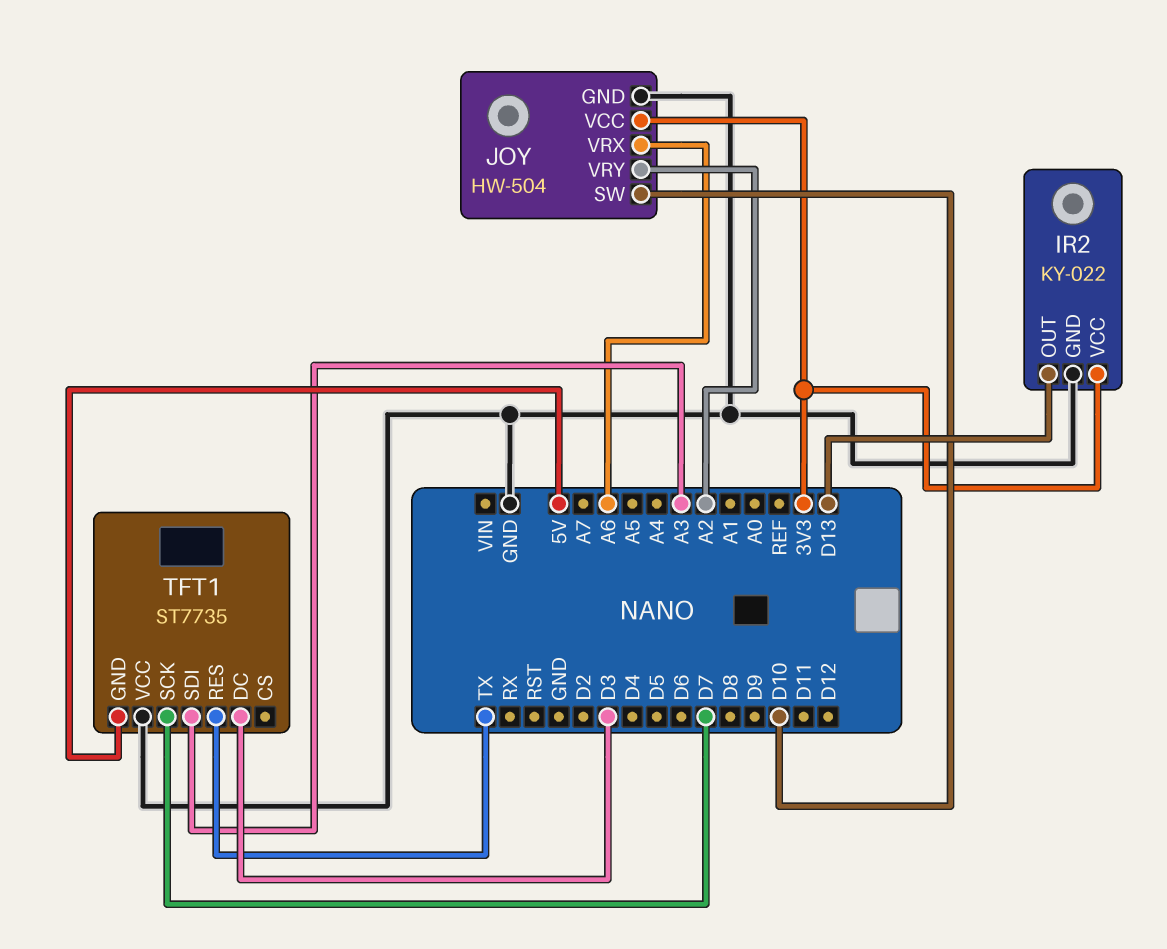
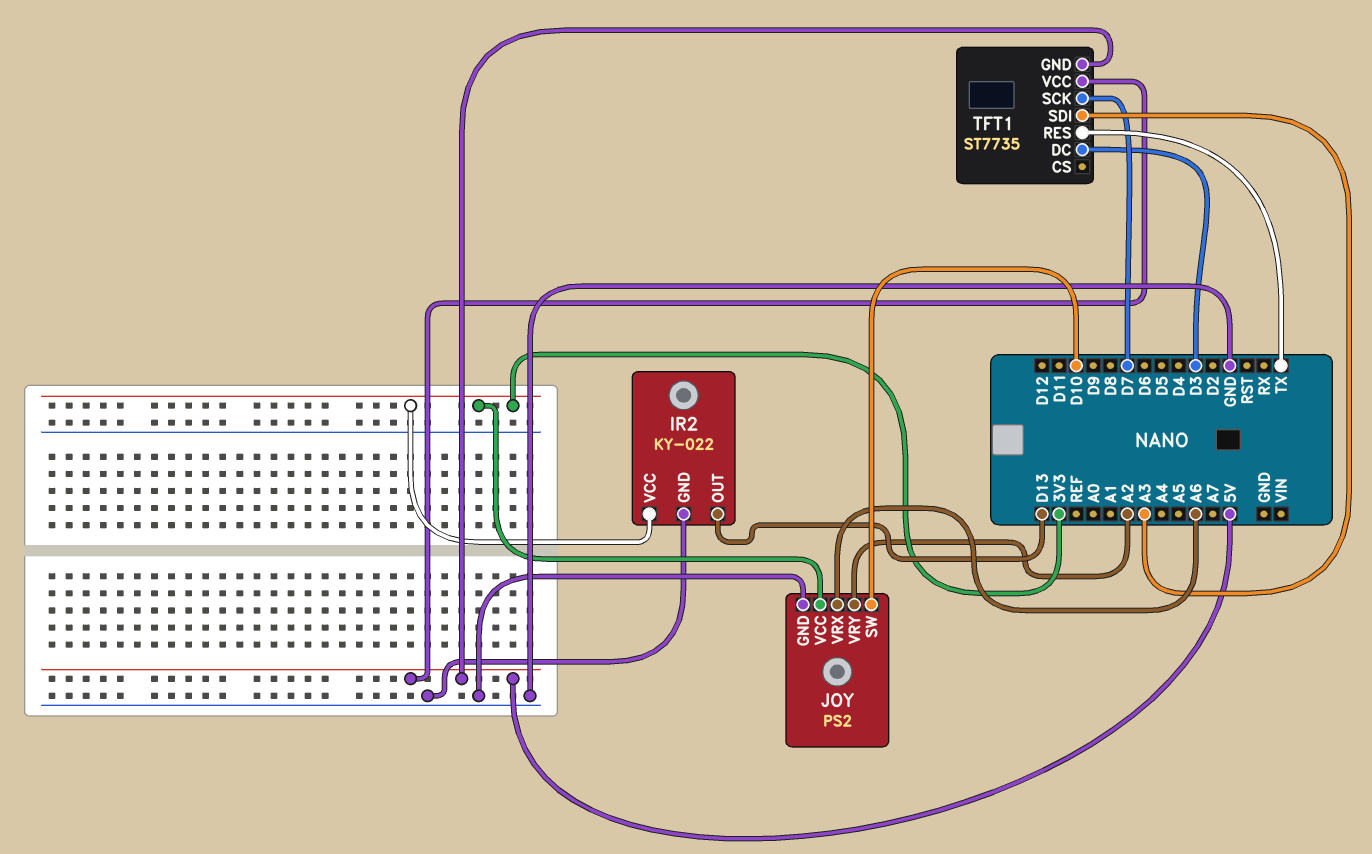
JOY: HW-504 -> PS2
TFT1 pin VCC: GND -> 5V

